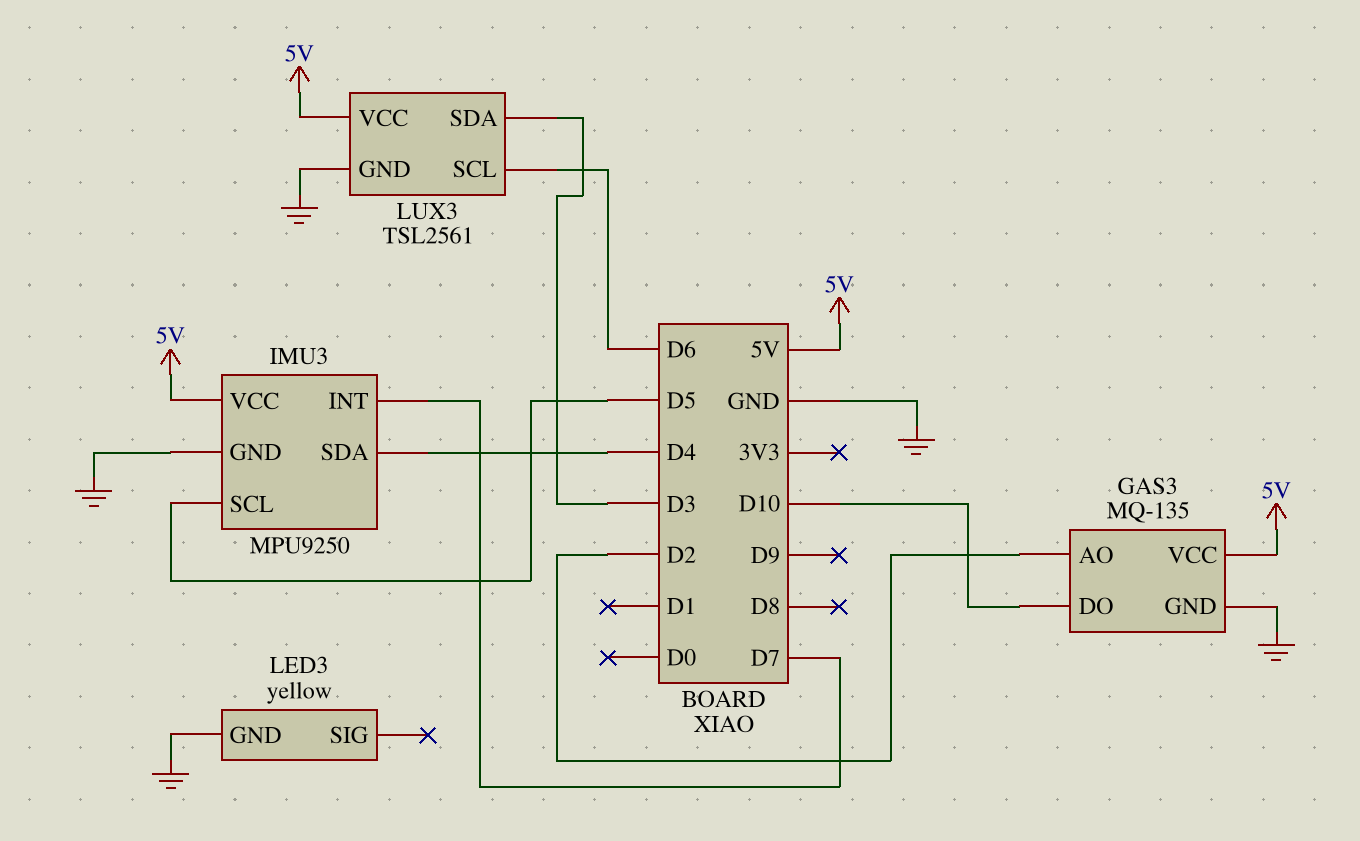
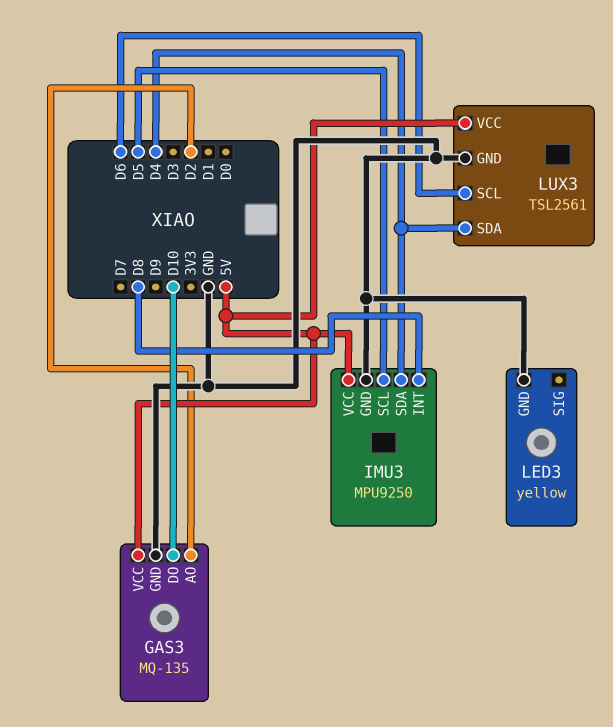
IMU3 pin INT: D7 -> D8
LUX3 pin SDA: D3 -> D4

